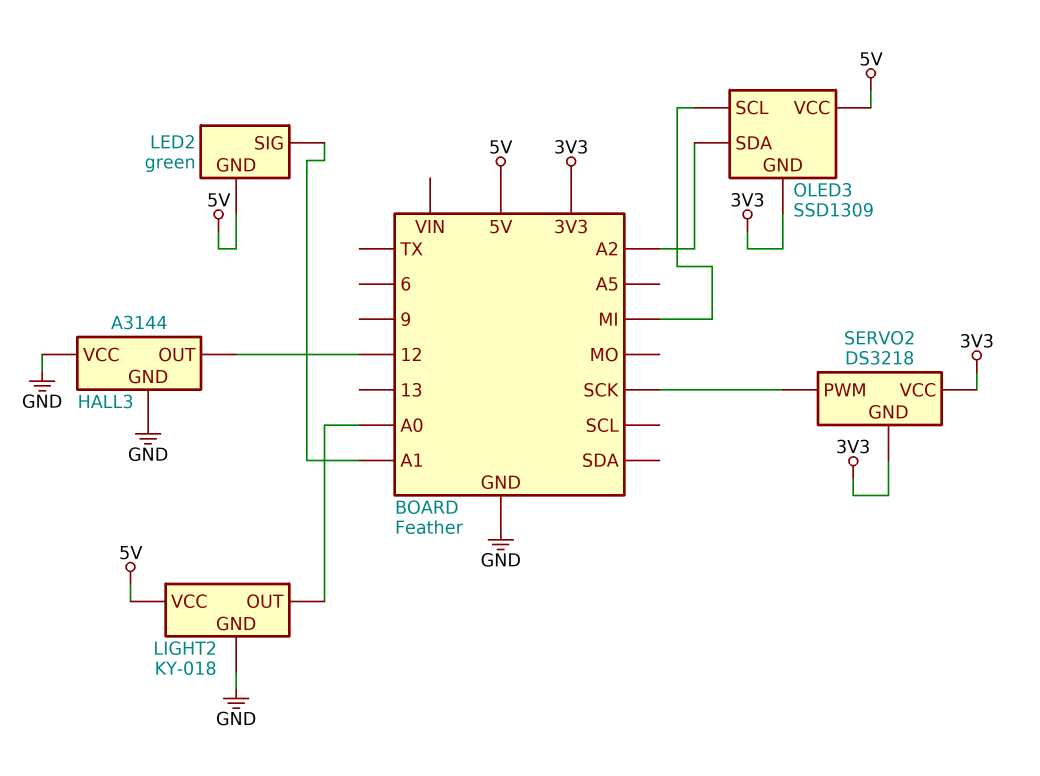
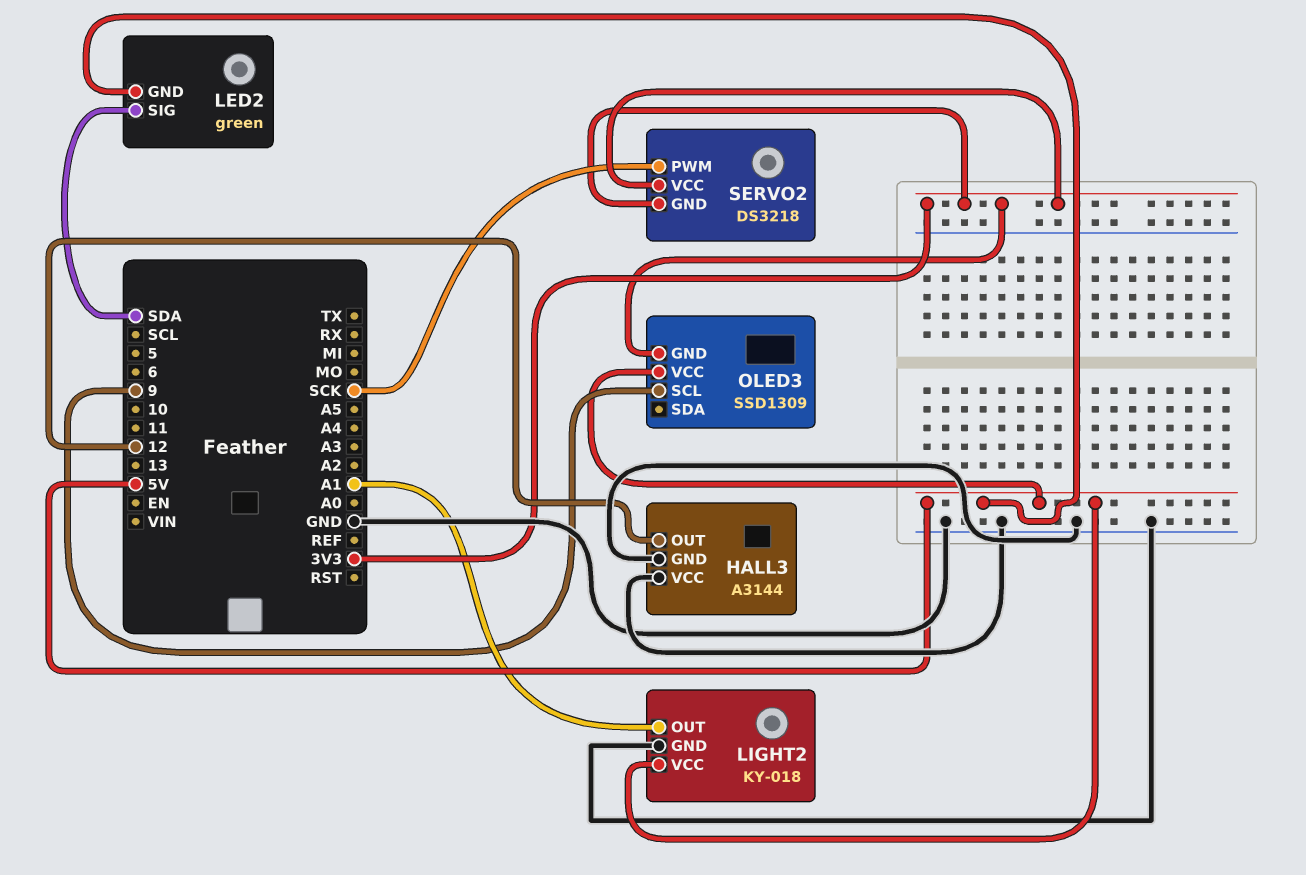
LED2 pin SIG: A1 -> SDA
LIGHT2 pin OUT: A0 -> A1
OLED3 pin SCL: MI -> 9
OLED3 pin SDA: A2 -> none

